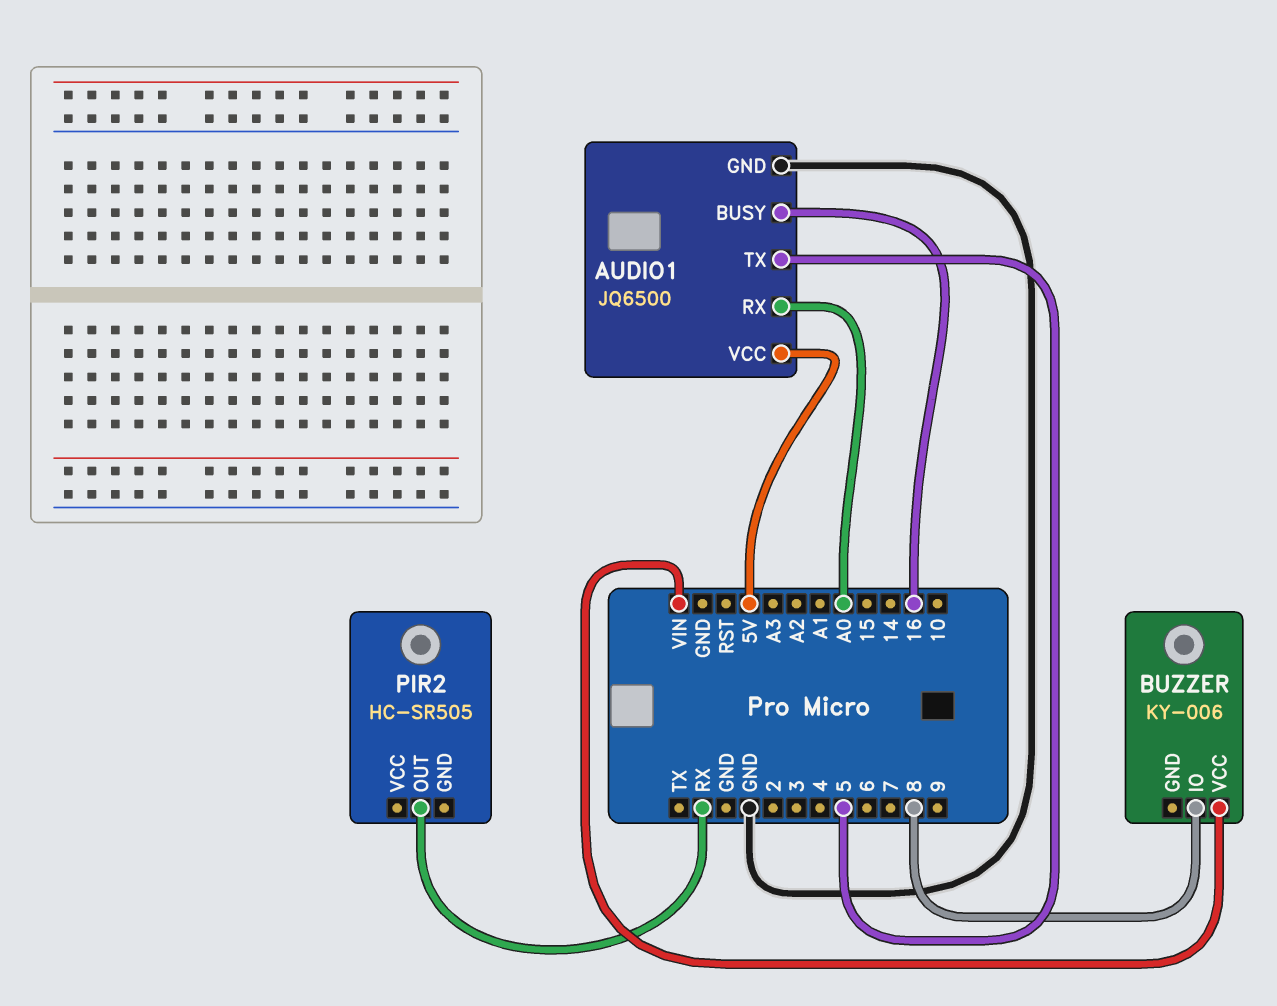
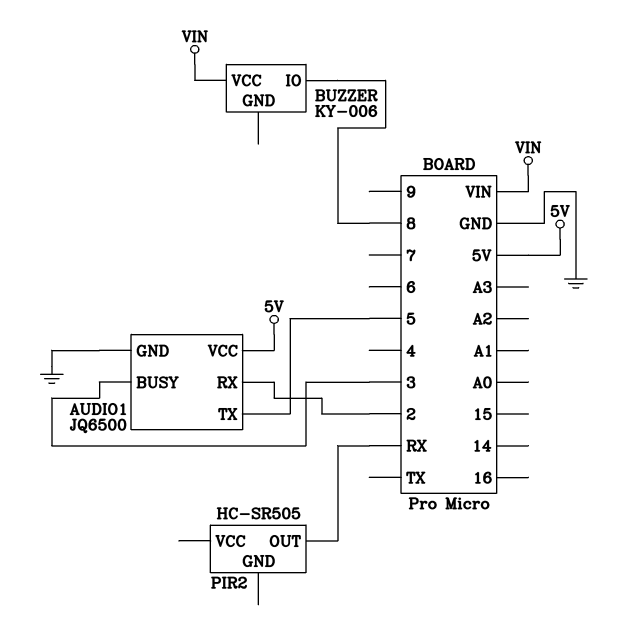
AUDIO1 pin BUSY: 16 -> 3
AUDIO1 pin RX: A0 -> 2

